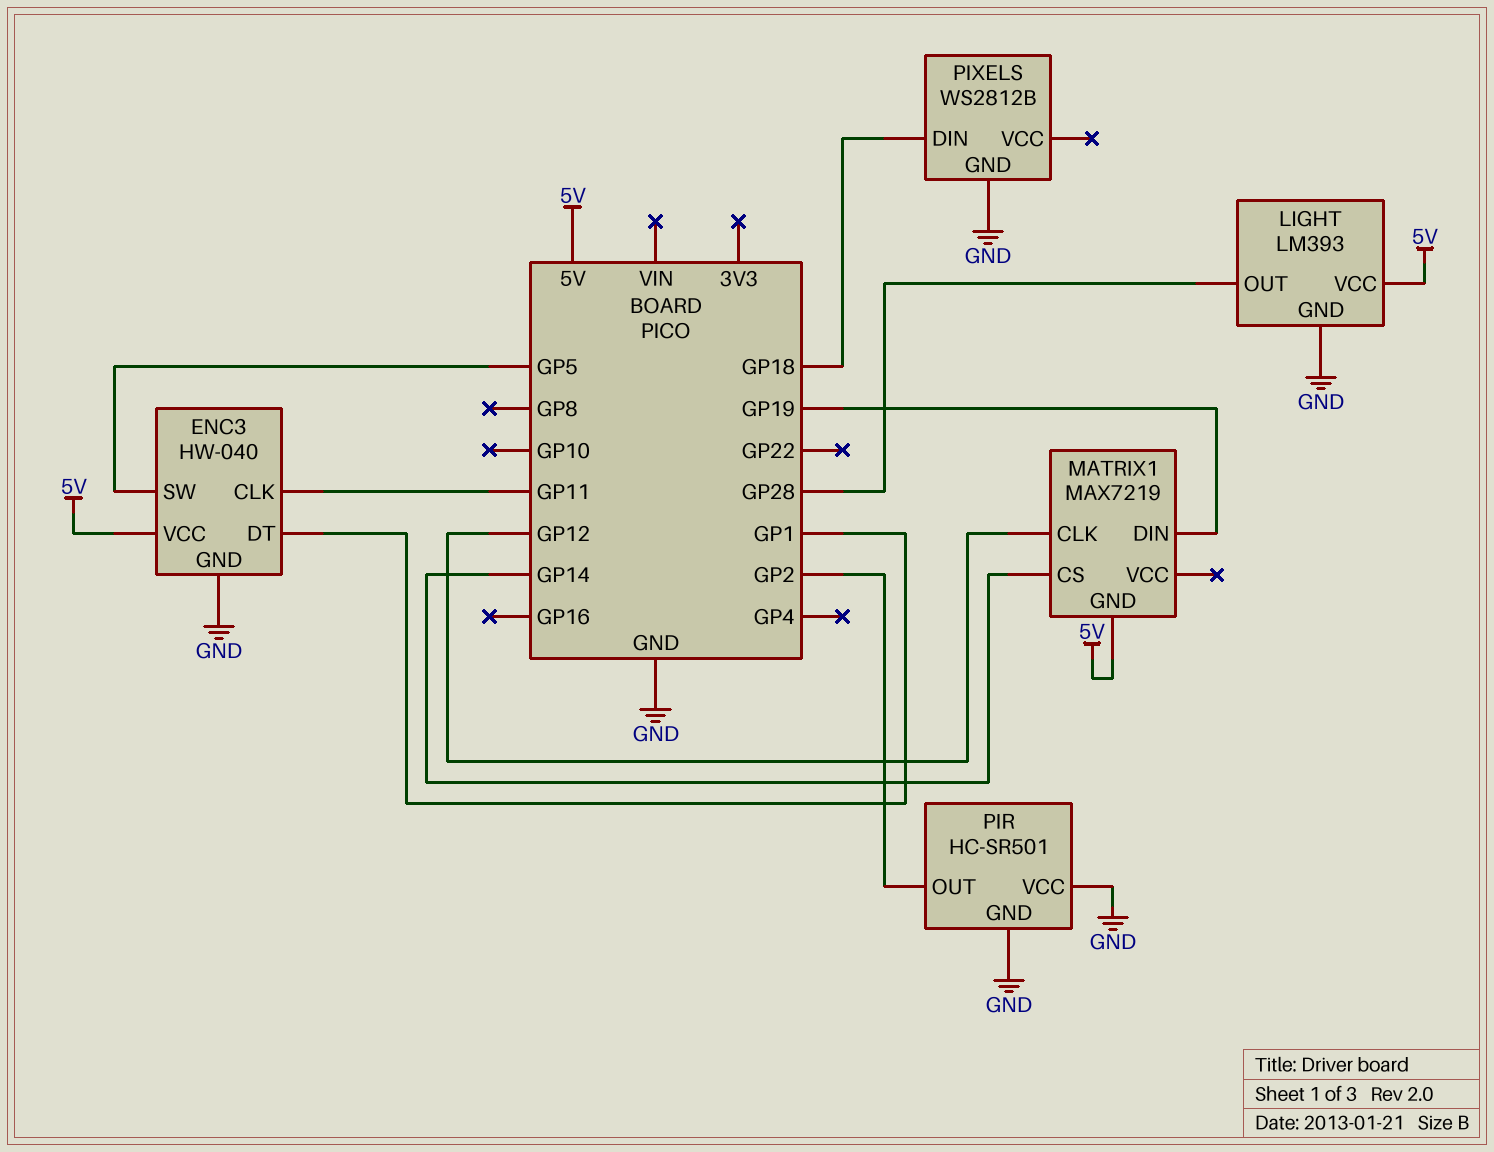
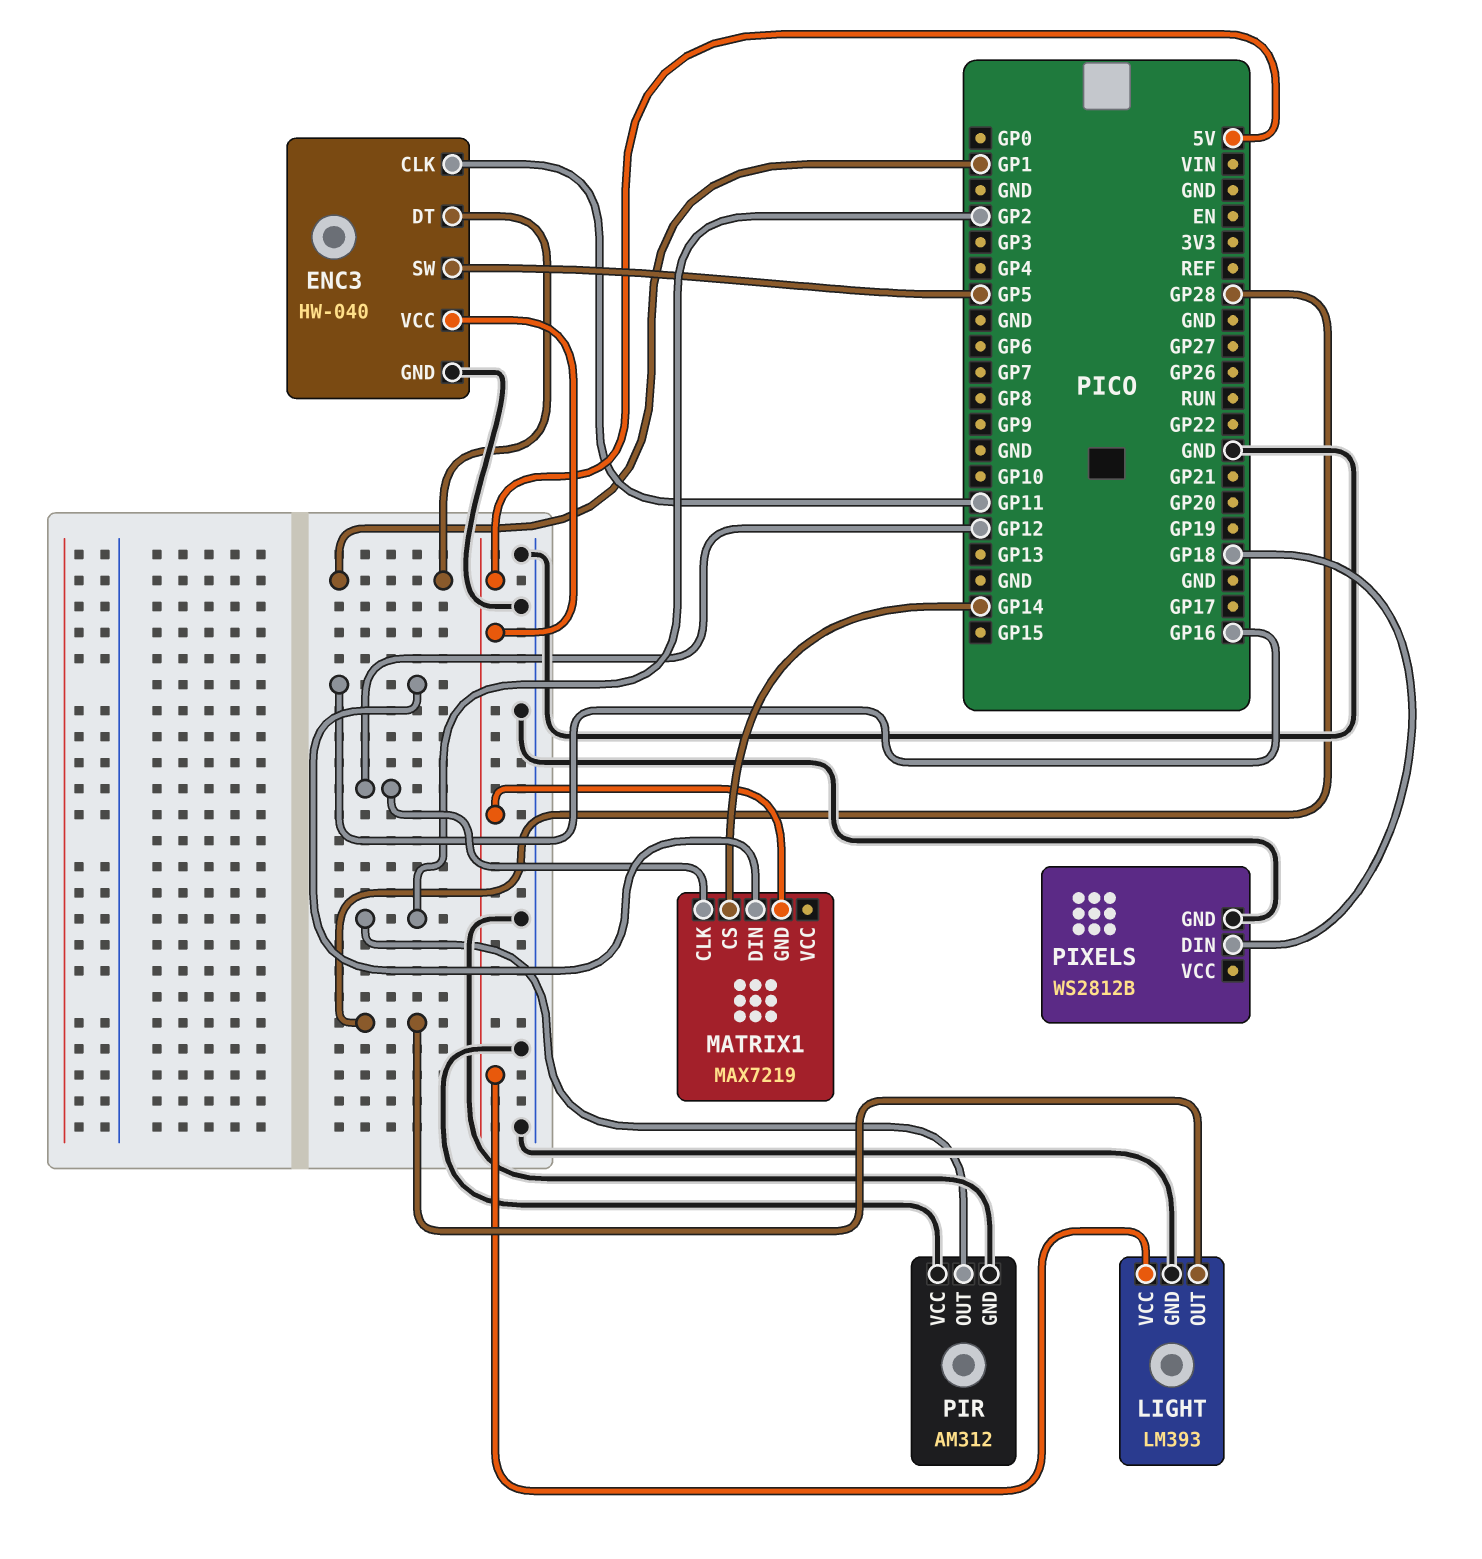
MATRIX1 pin DIN: GP19 -> GP16
PIR: HC-SR501 -> AM312

